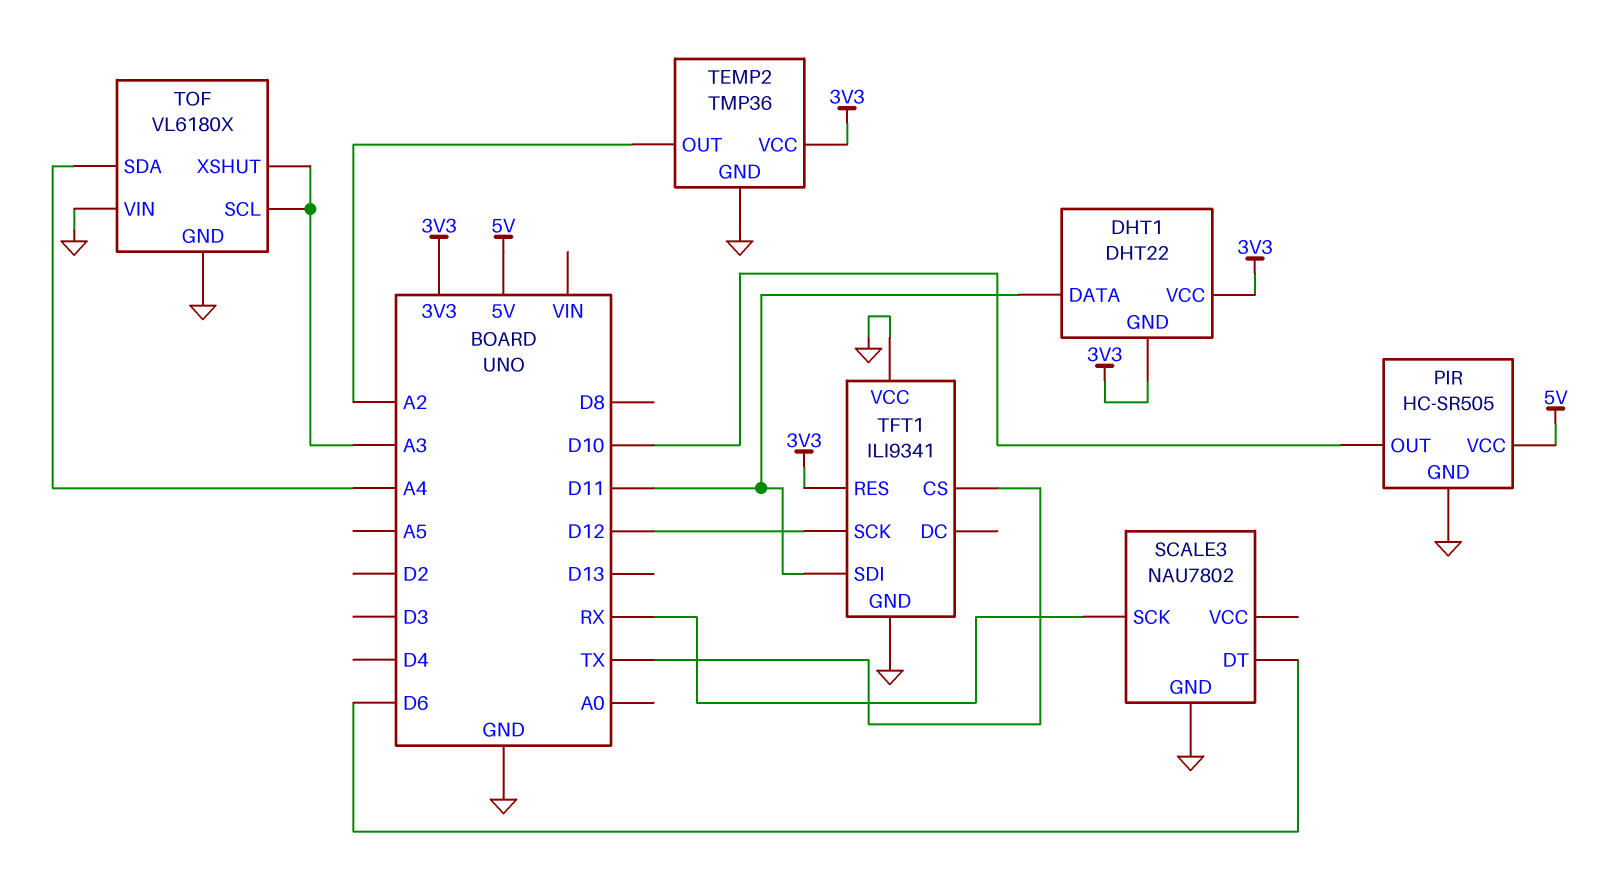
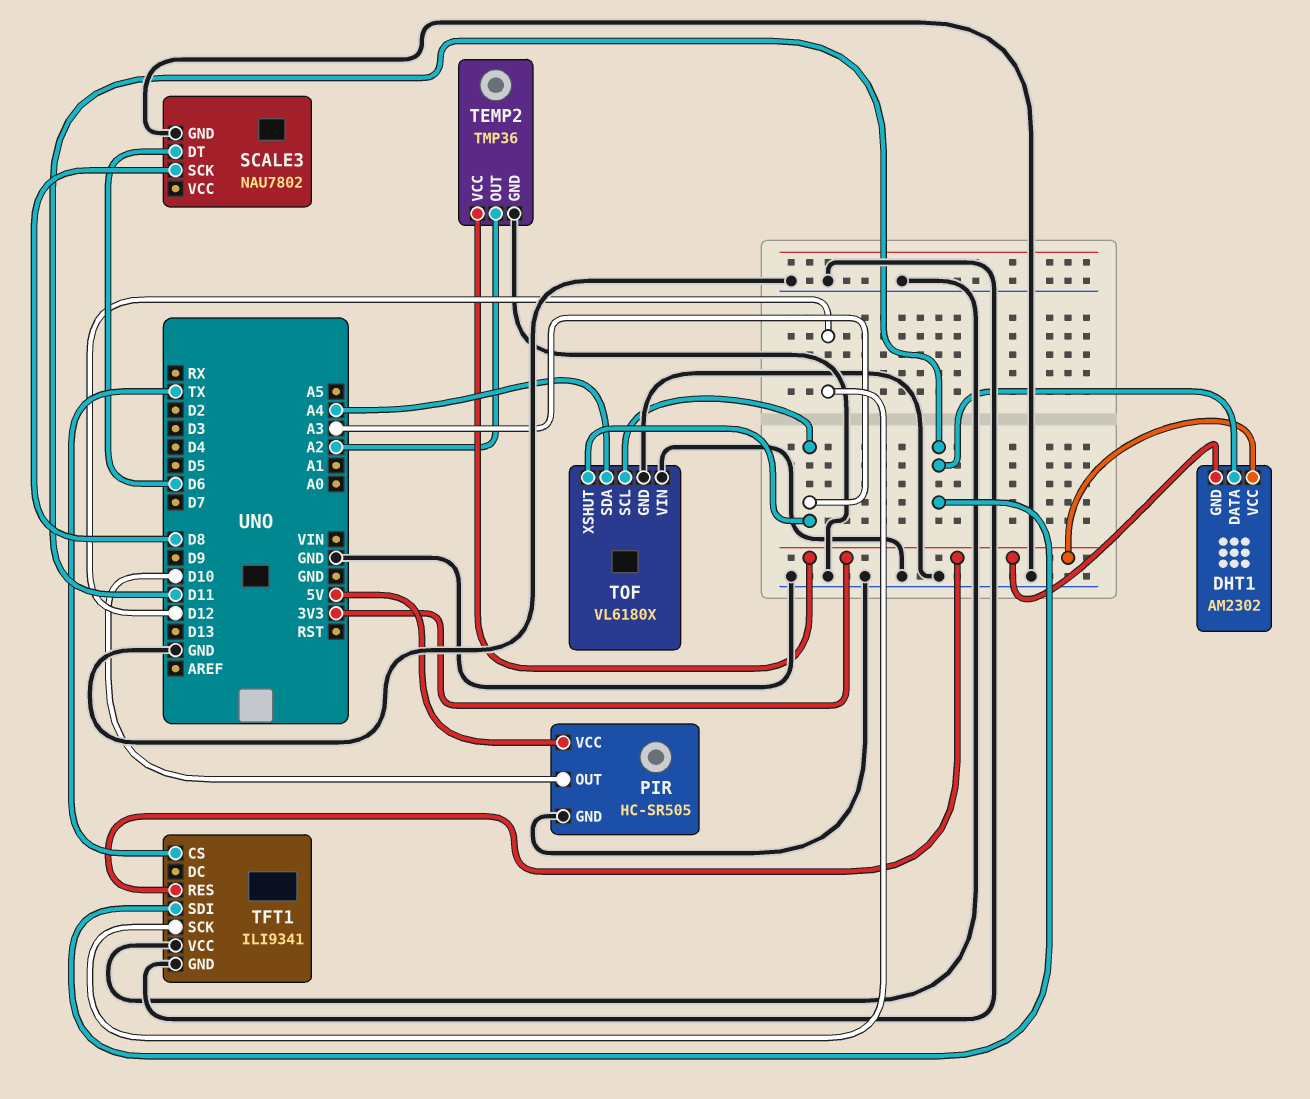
DHT1: DHT22 -> AM2302
SCALE3 pin SCK: RX -> D8

